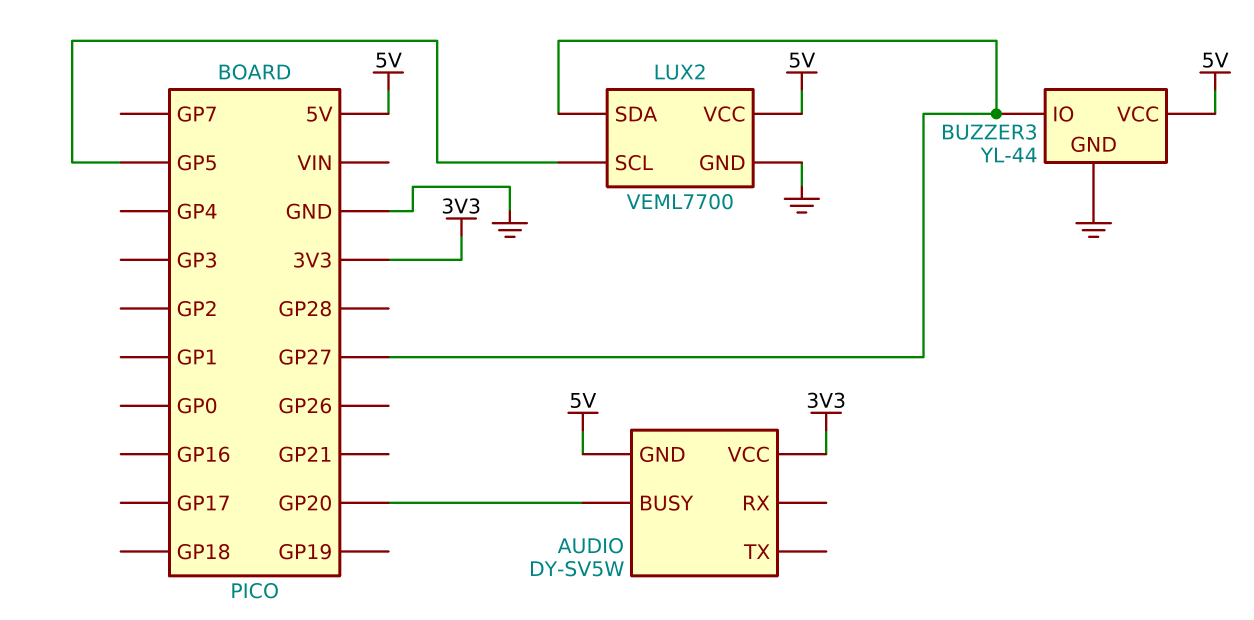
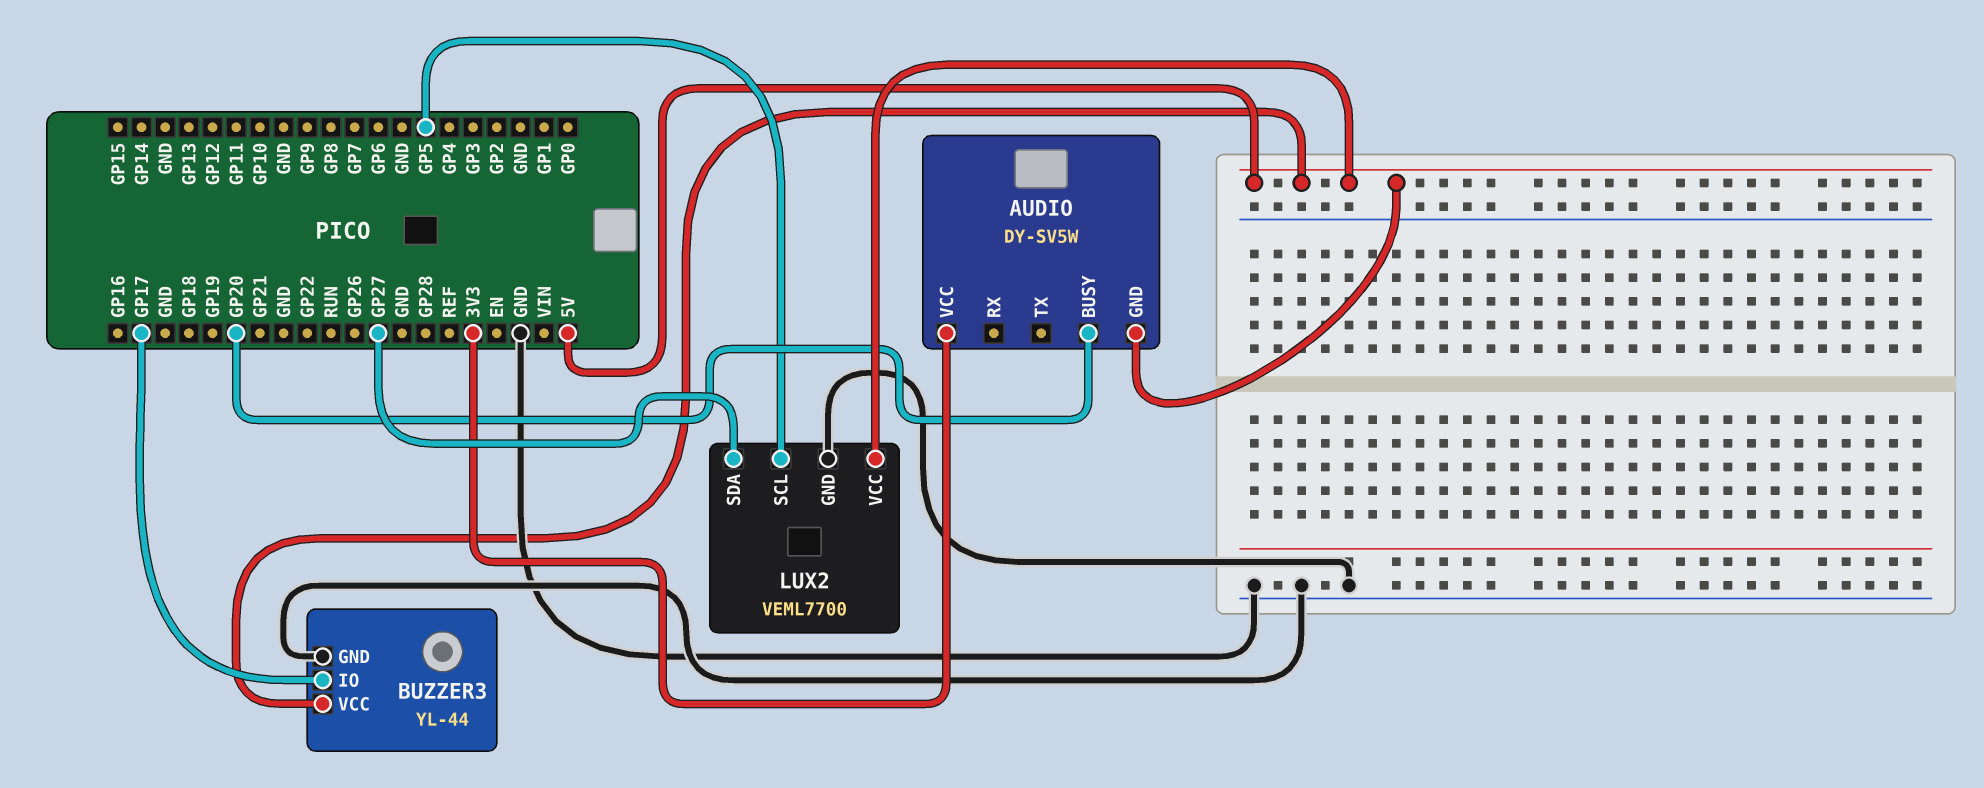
BUZZER3 pin IO: GP27 -> GP17

